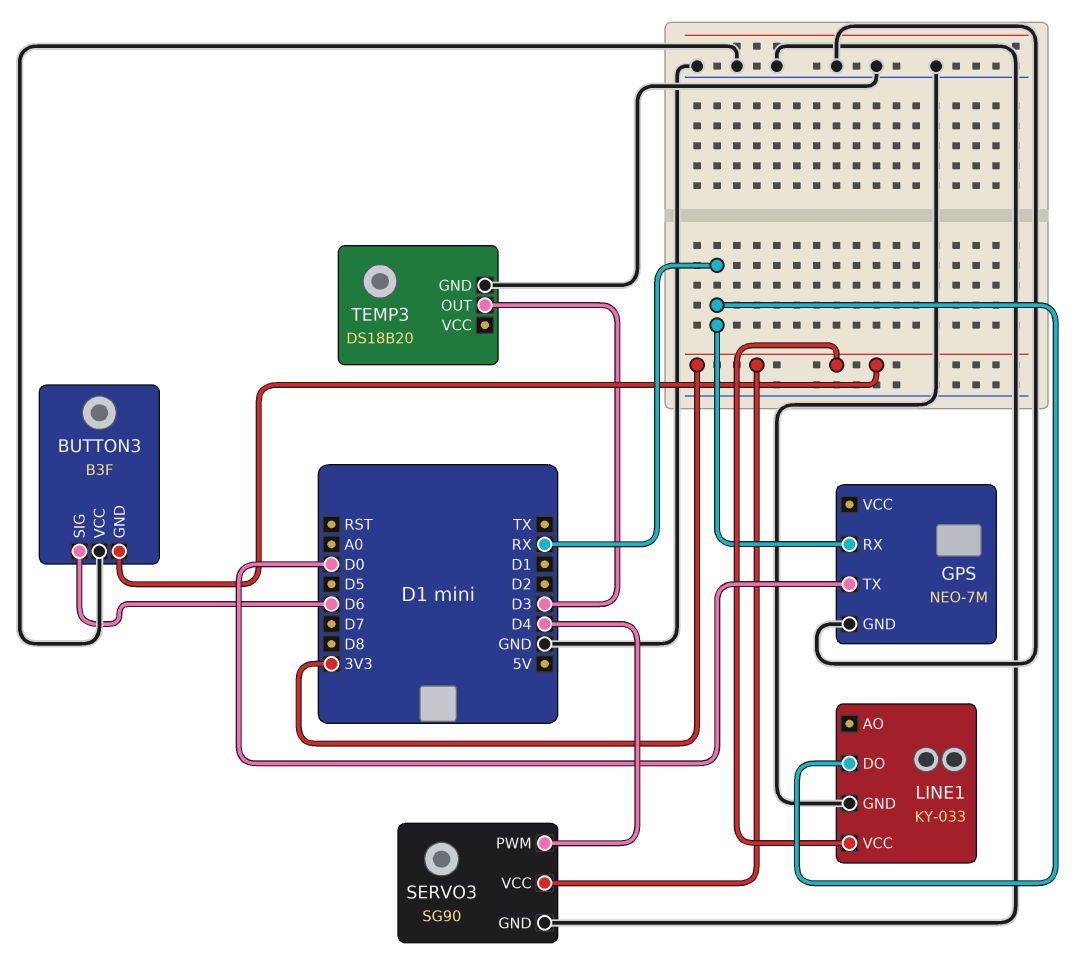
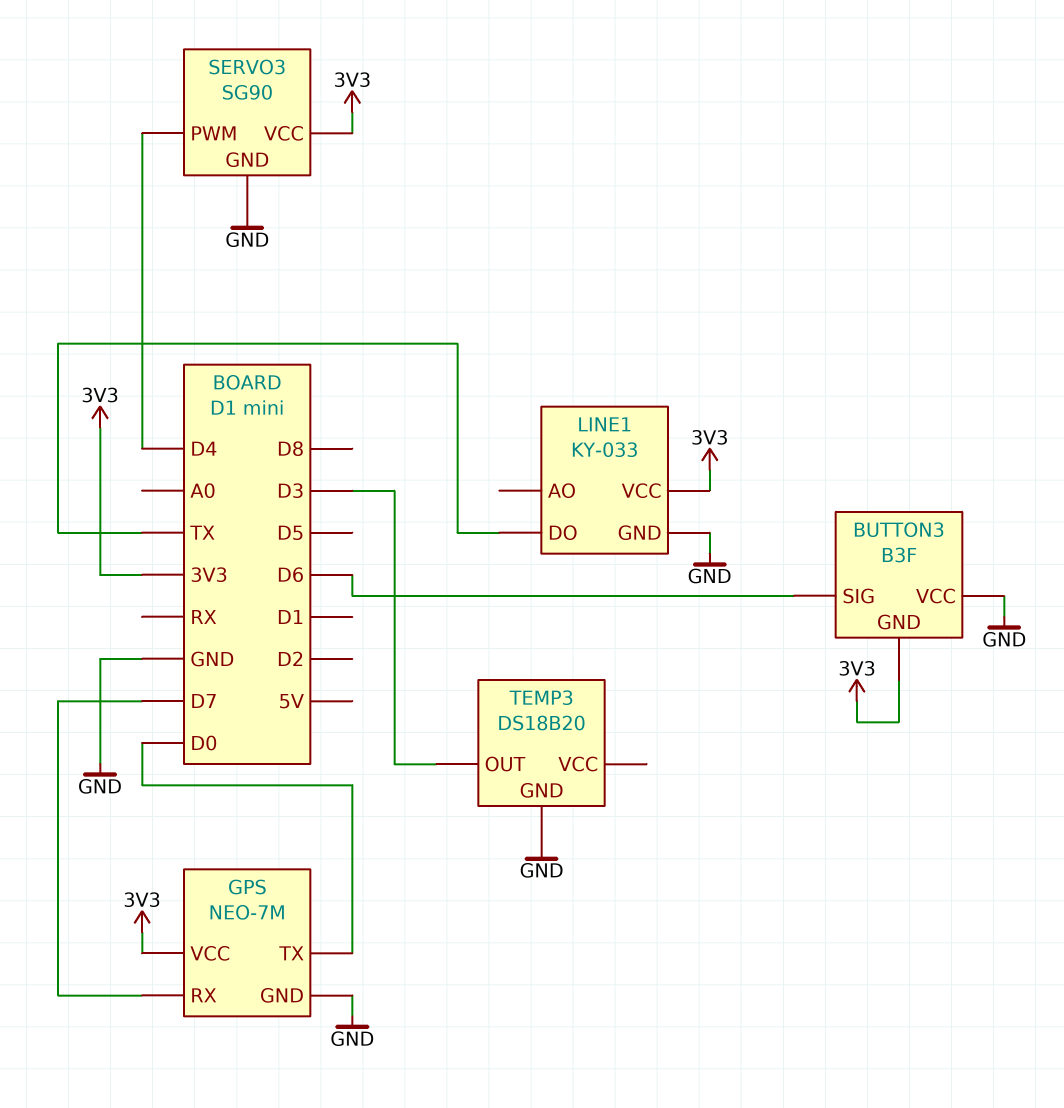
GPS pin RX: RX -> D7
GPS pin VCC: none -> 3V3
LINE1 pin DO: RX -> TX

